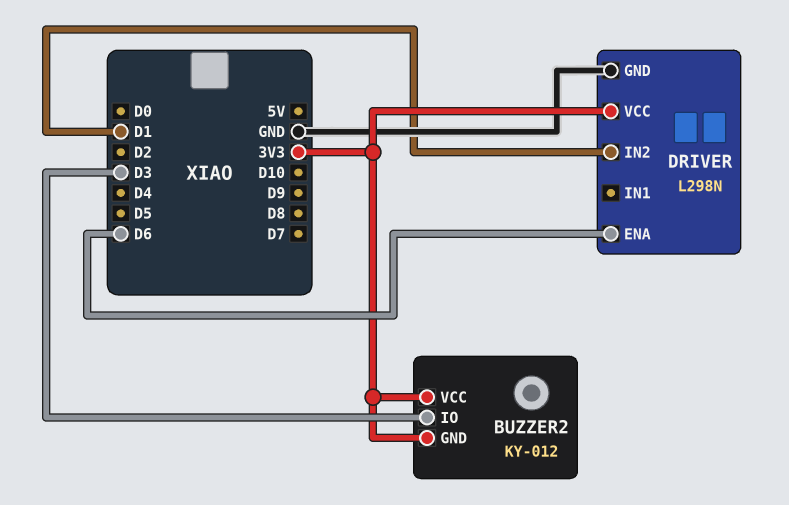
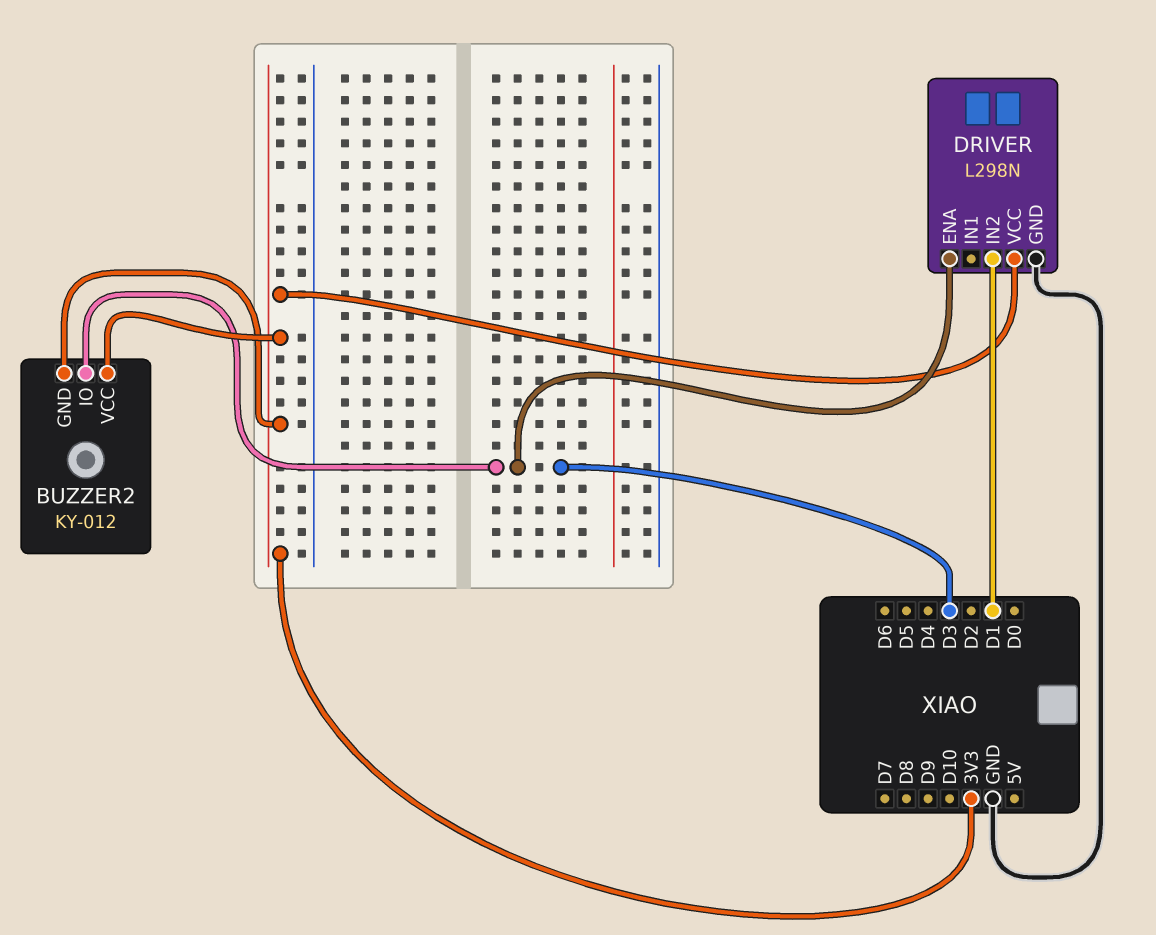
DRIVER pin ENA: D6 -> D3

